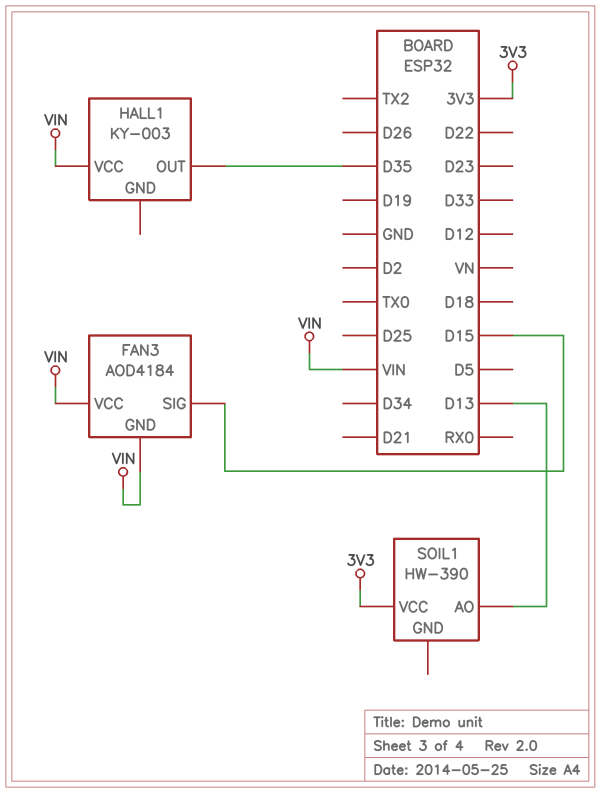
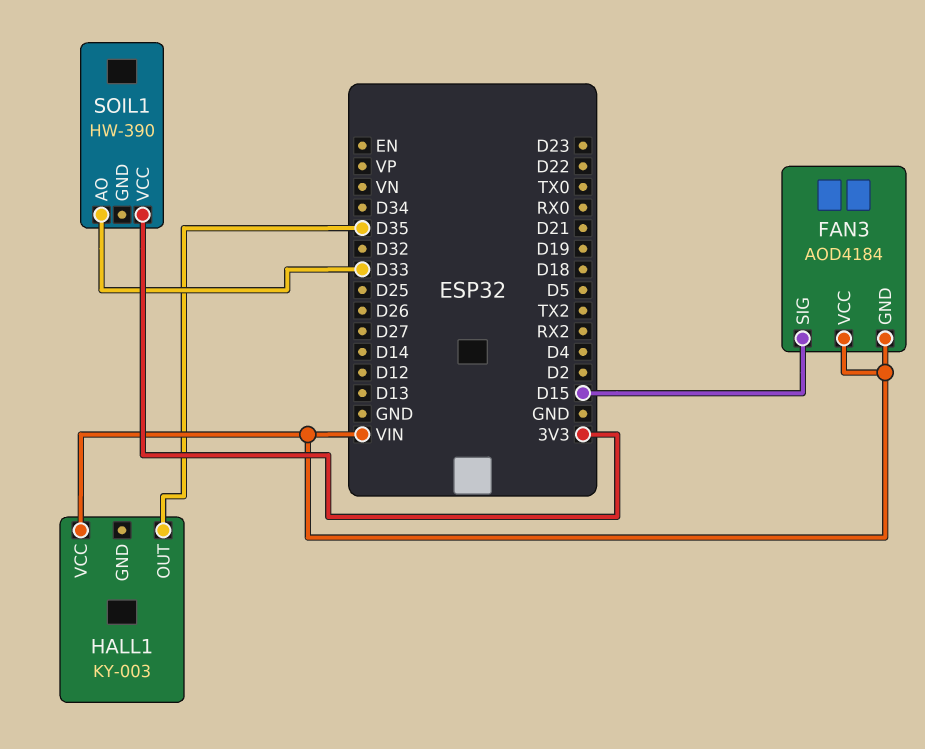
SOIL1 pin AO: D13 -> D33

